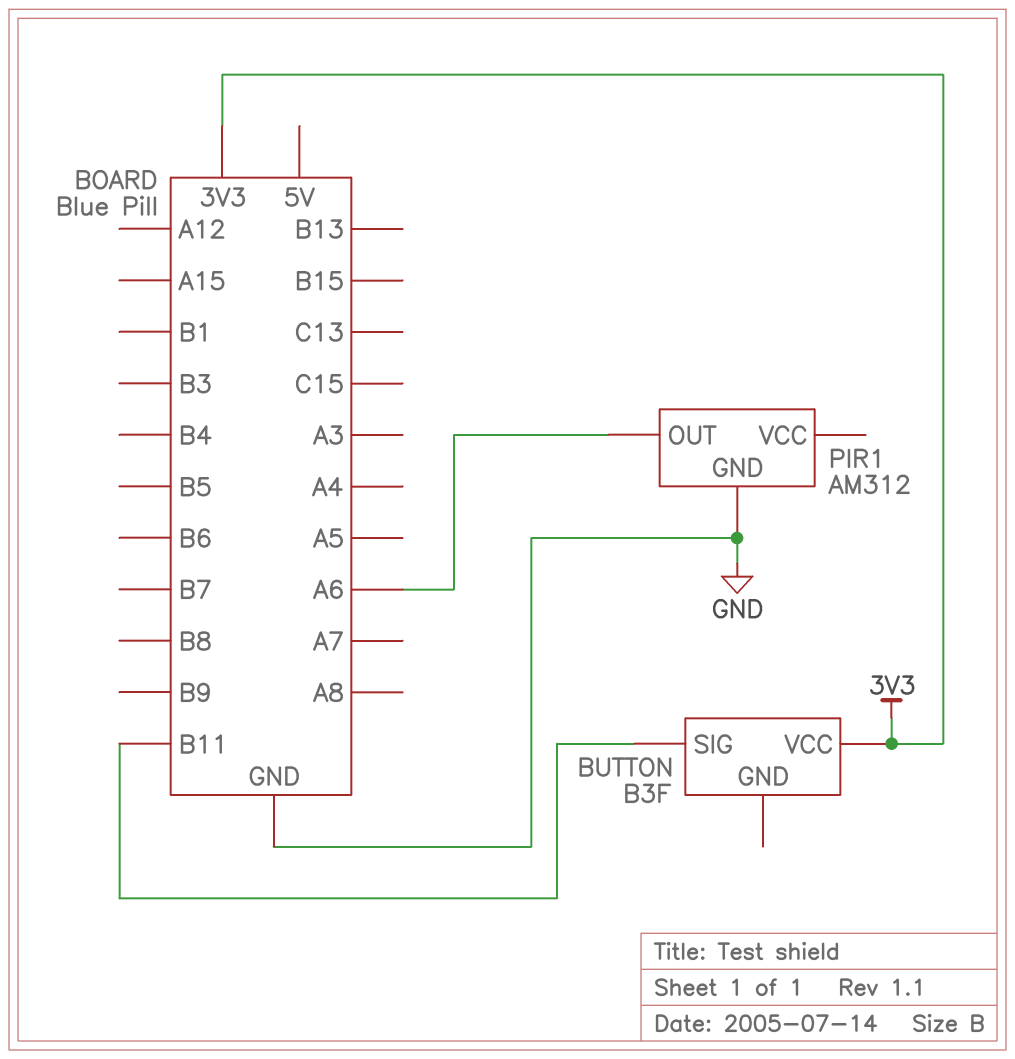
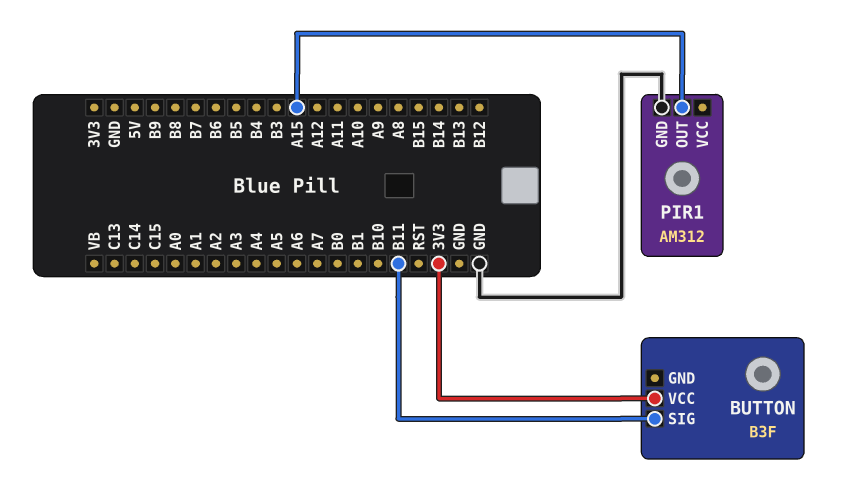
PIR1 pin OUT: A6 -> A15

